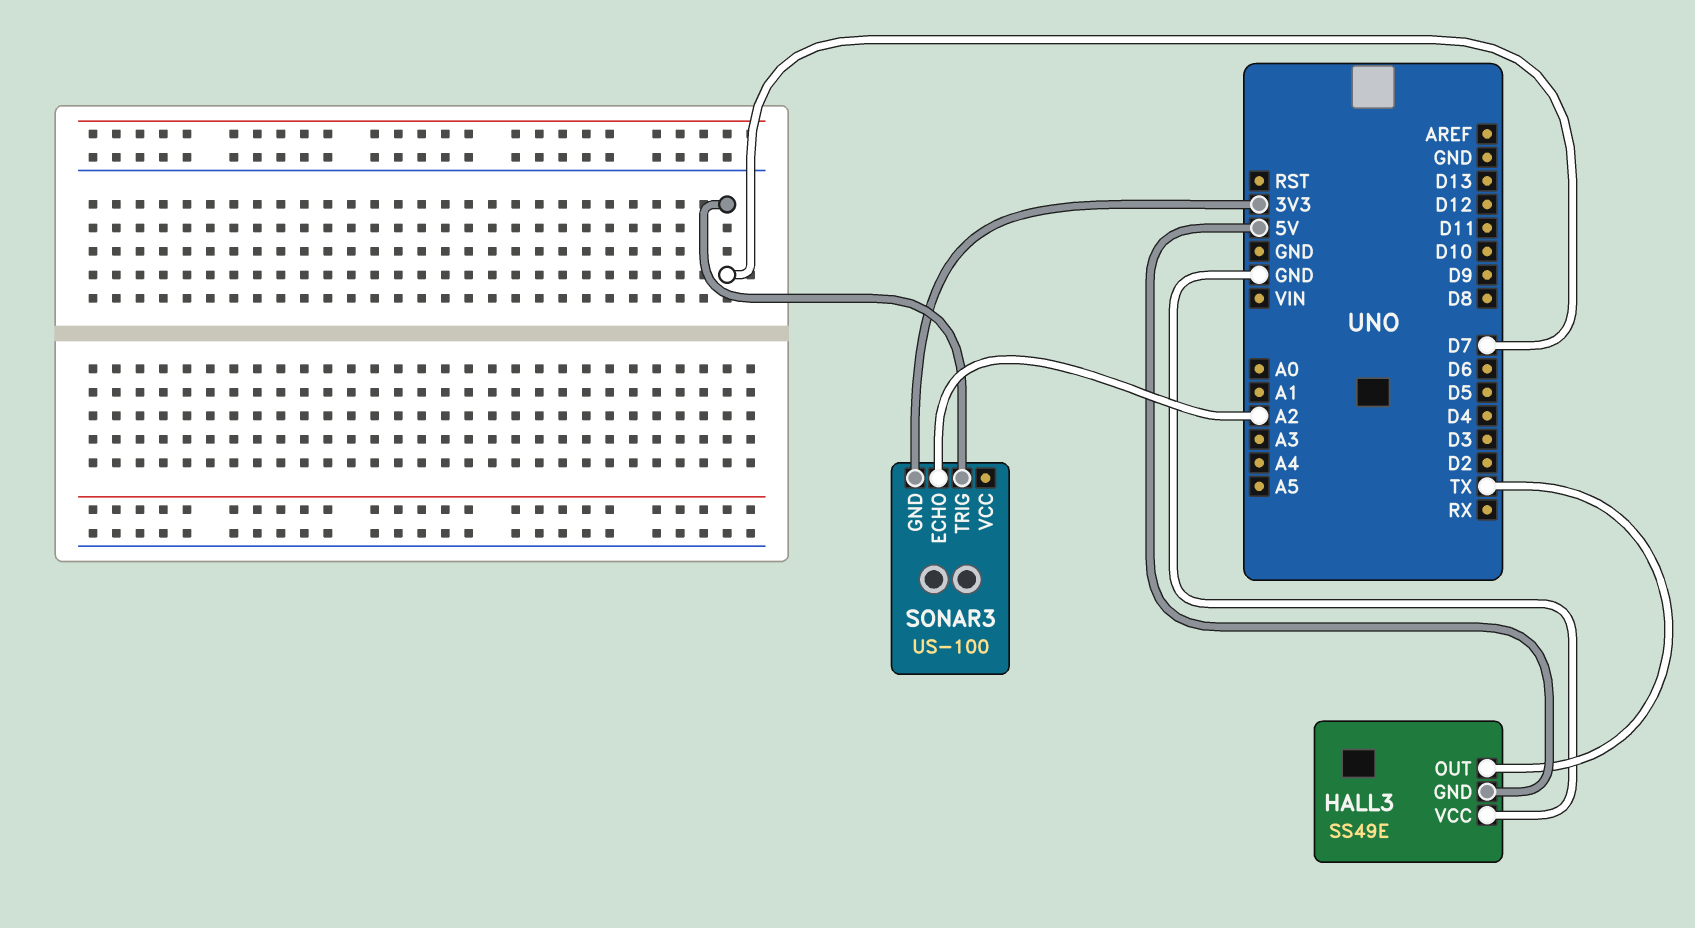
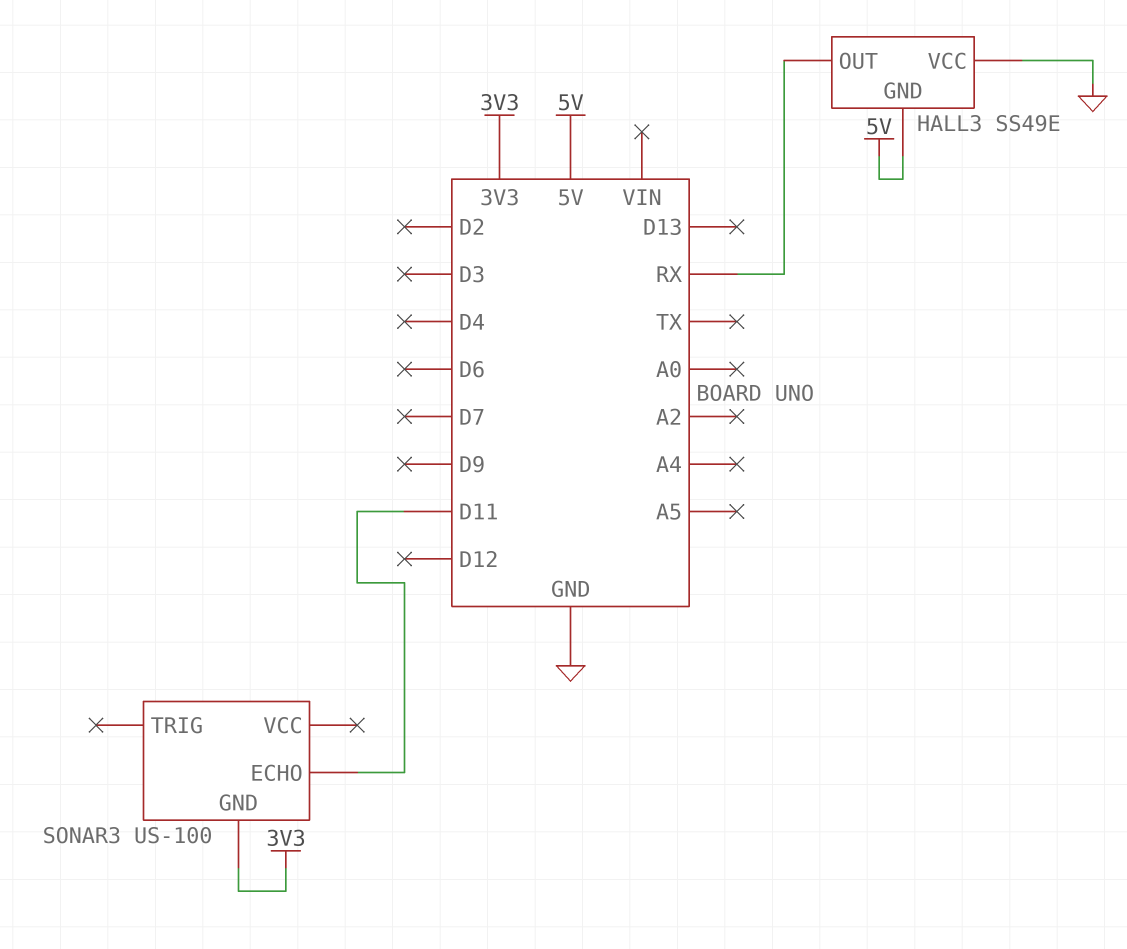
HALL3 pin OUT: TX -> RX
SONAR3 pin ECHO: A2 -> D11
SONAR3 pin TRIG: D7 -> none

